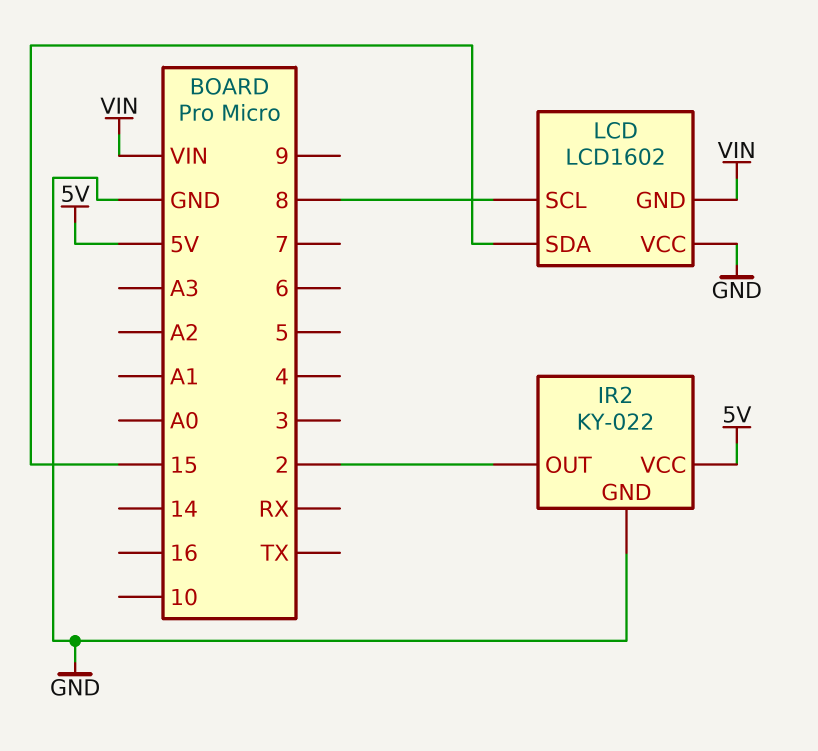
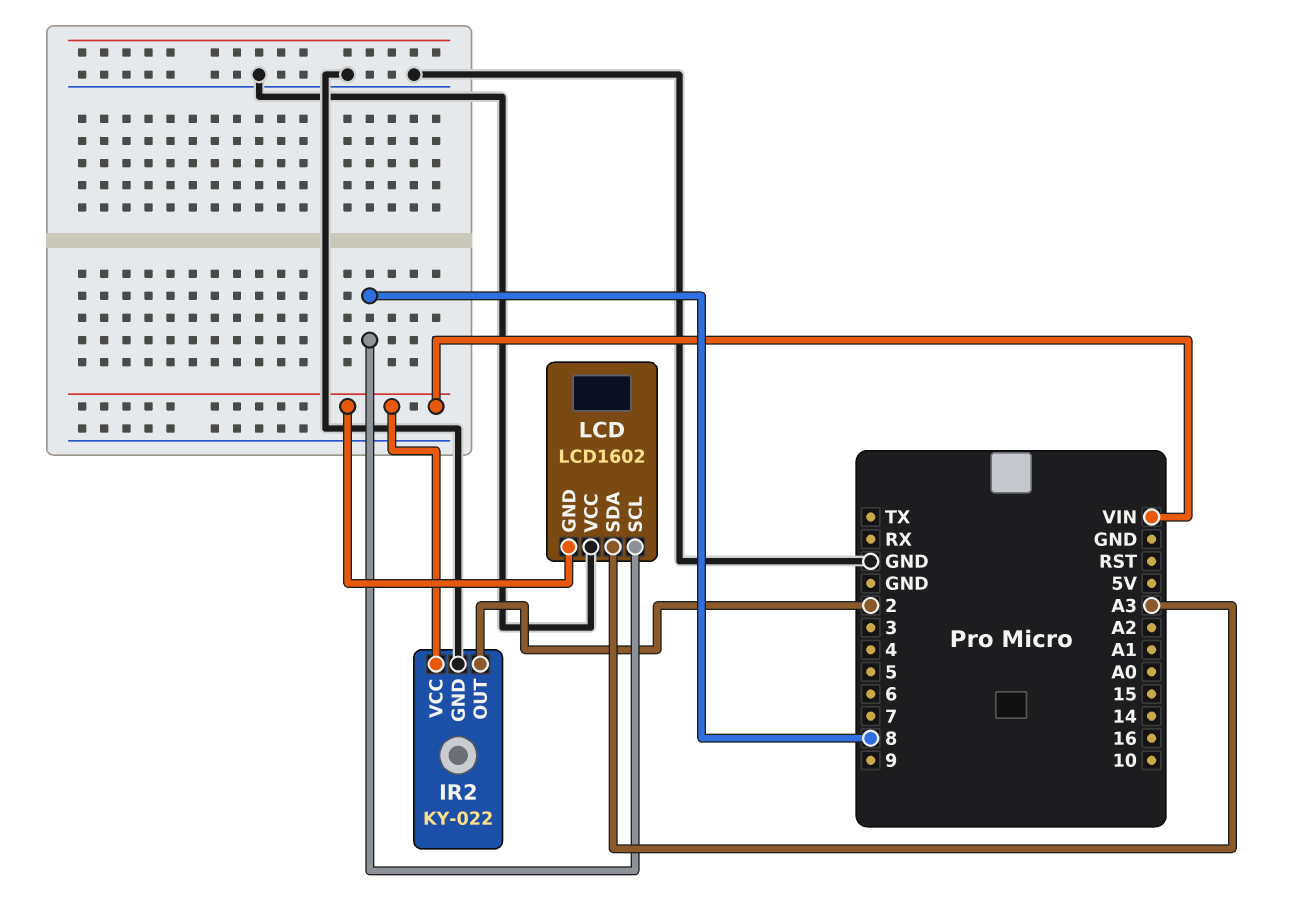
IR2 pin VCC: 5V -> VIN
LCD pin SDA: 15 -> A3

